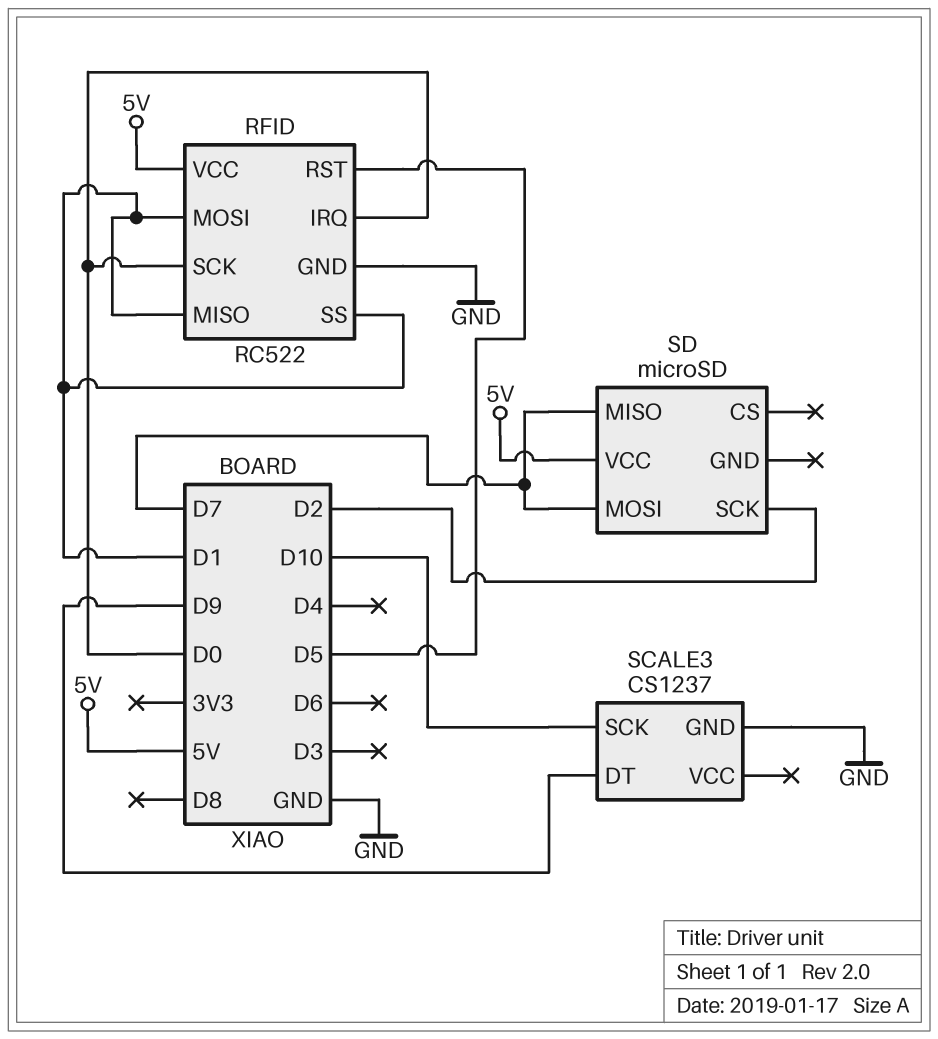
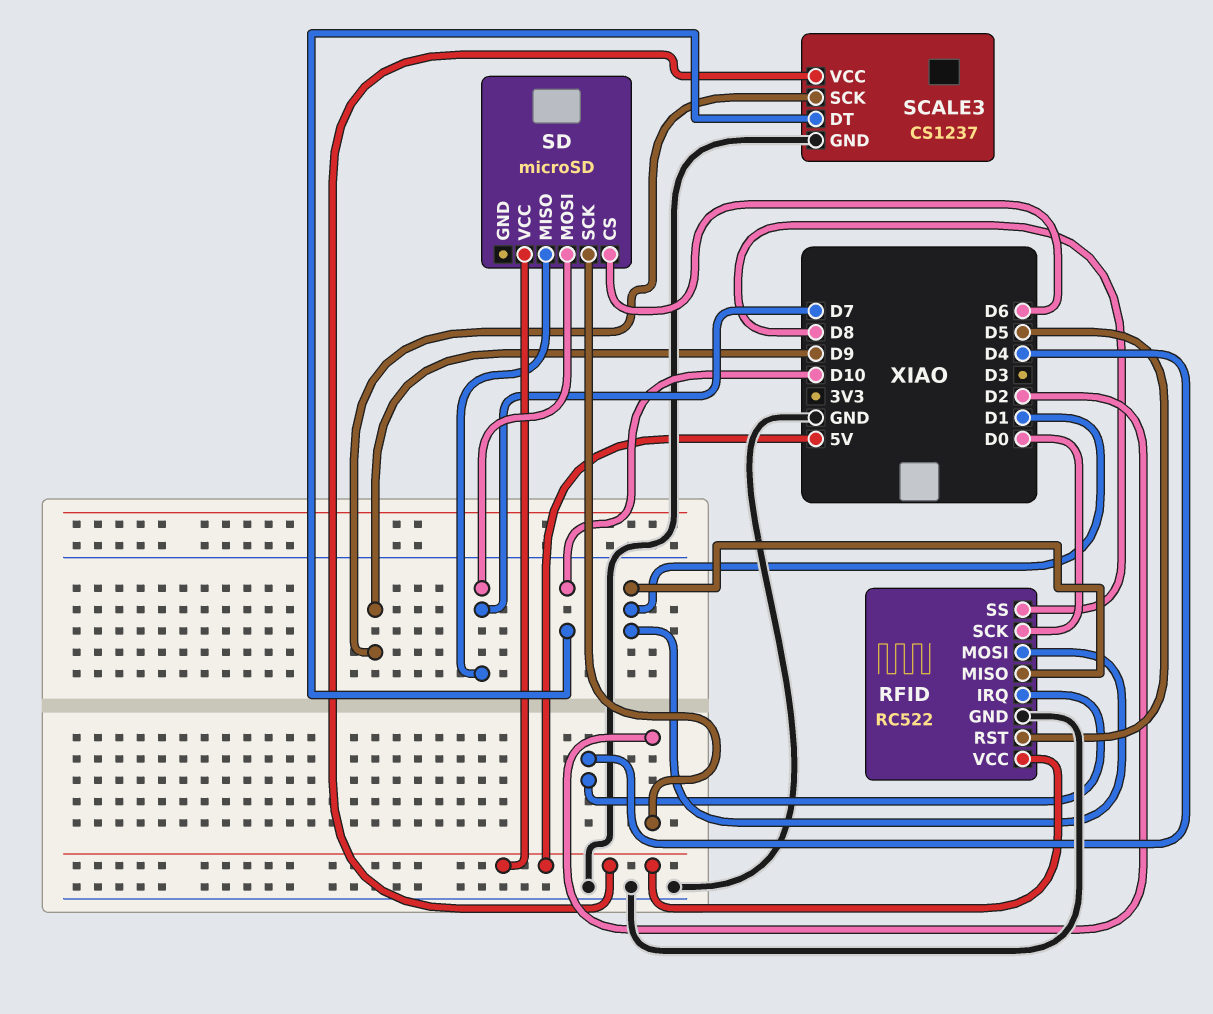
RFID pin IRQ: D0 -> D4
RFID pin SS: D1 -> D8
SCALE3 pin DT: D9 -> D10
SCALE3 pin SCK: D10 -> D9
SCALE3 pin VCC: none -> 5V
SD pin CS: none -> D6

